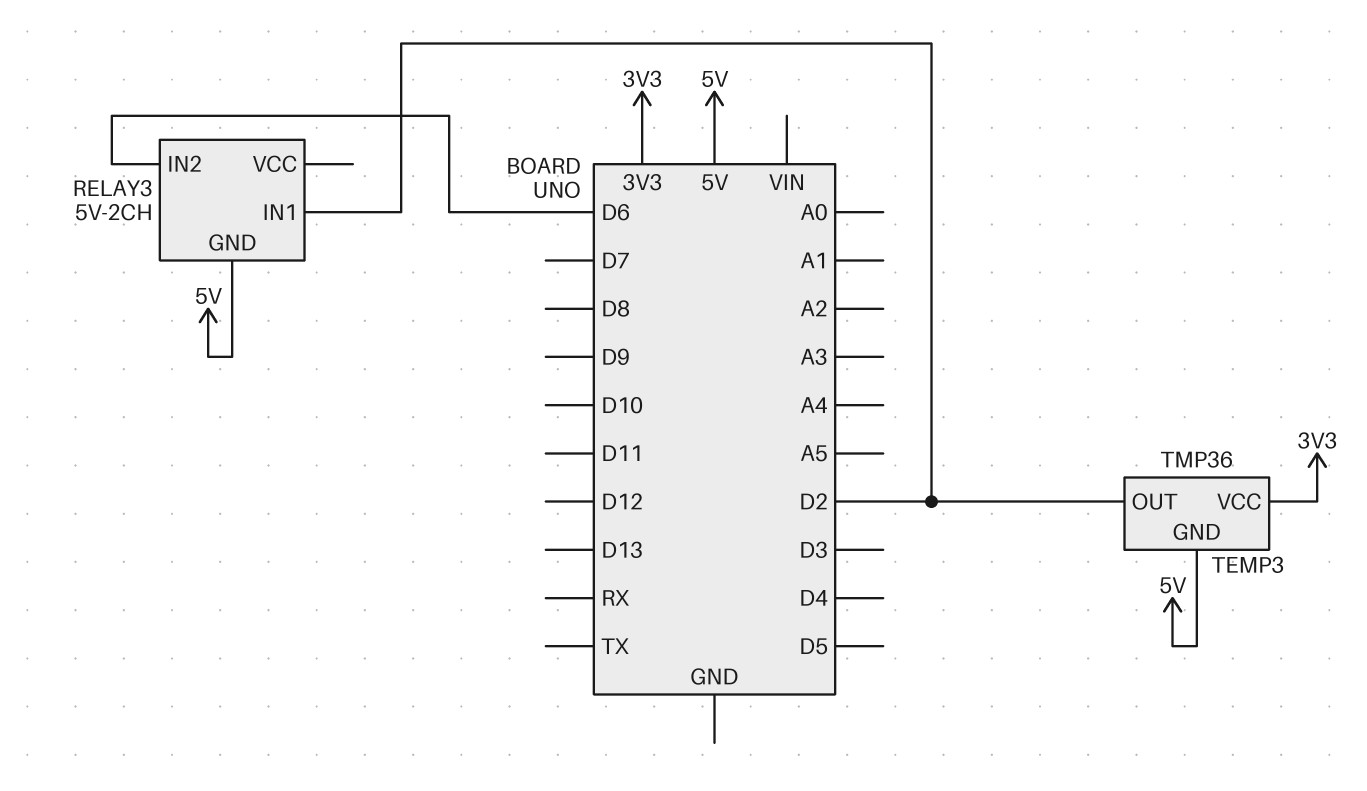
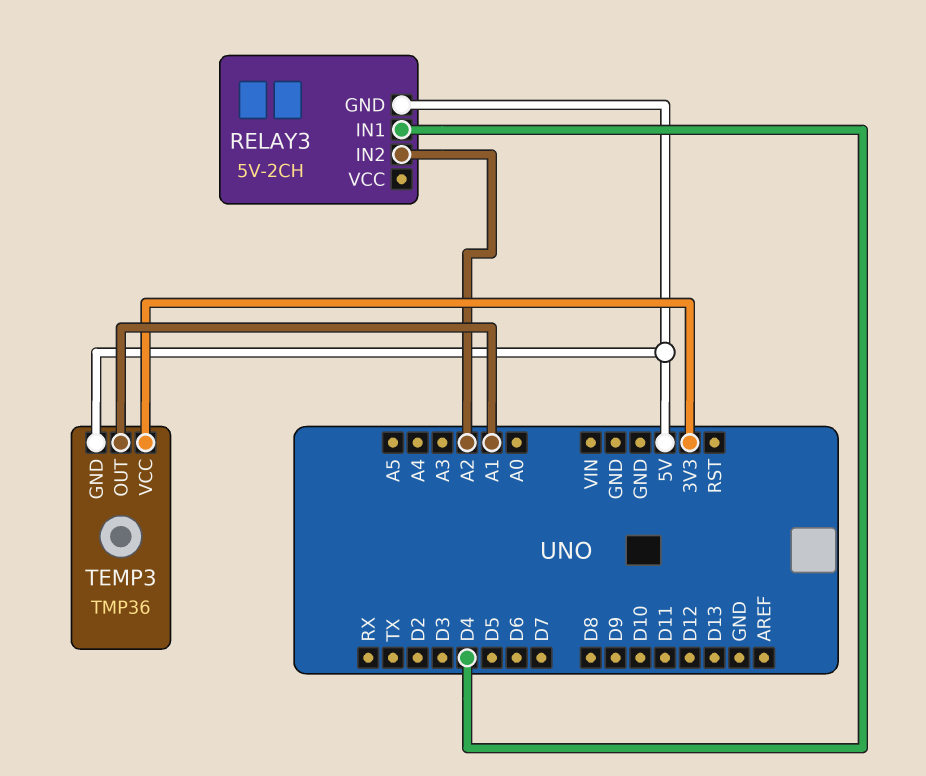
RELAY3 pin IN1: D2 -> D4
RELAY3 pin IN2: D6 -> A2
TEMP3 pin OUT: D2 -> A1

